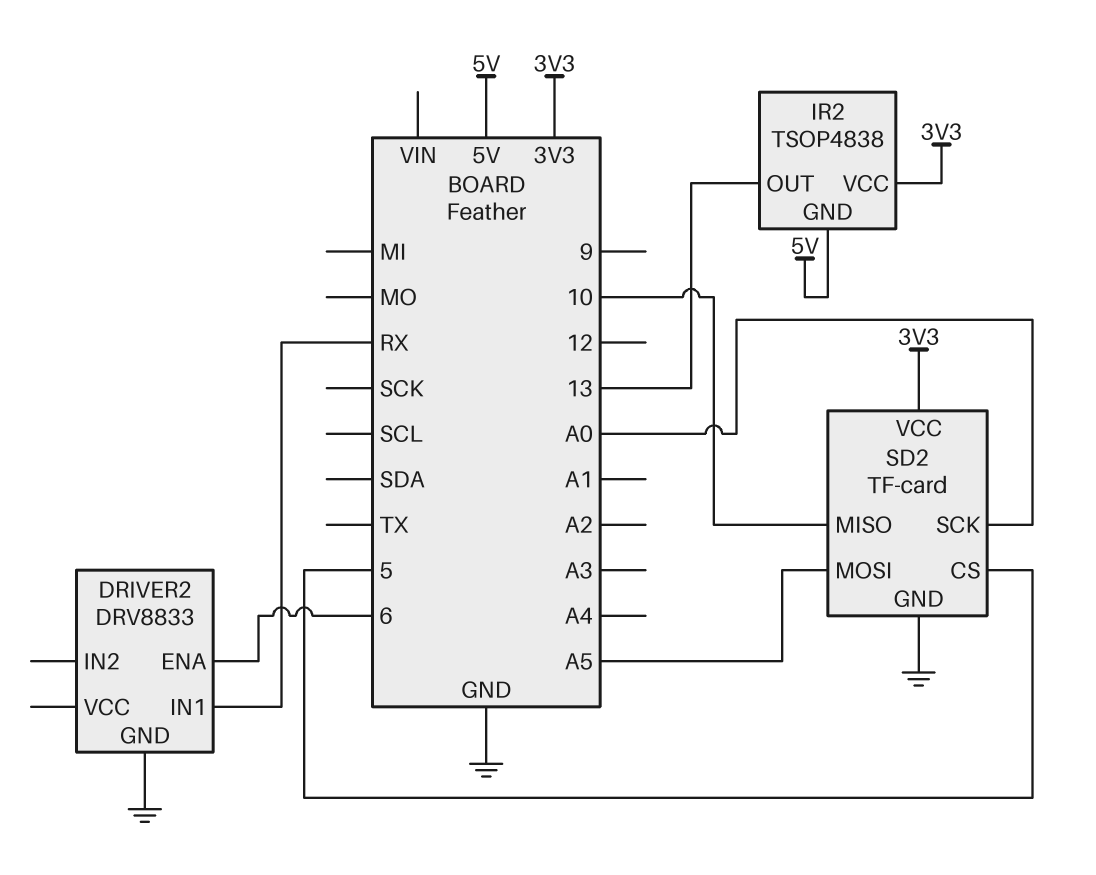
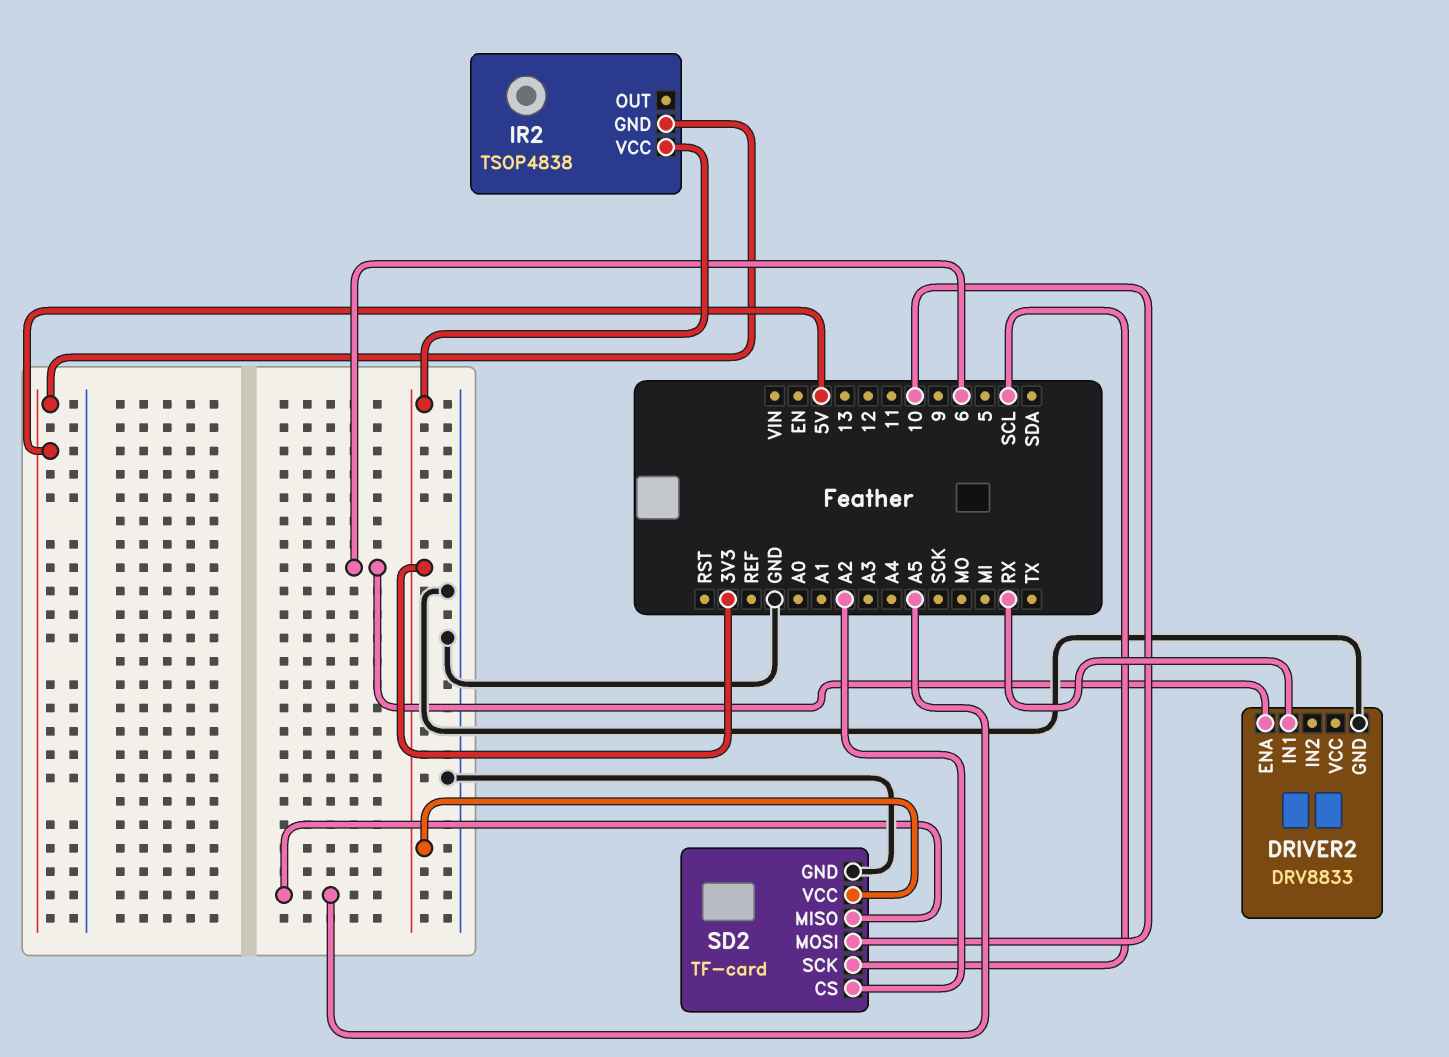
IR2 pin OUT: 13 -> none
SD2 pin CS: 5 -> A2
SD2 pin MISO: 10 -> A5
SD2 pin MOSI: A5 -> 10
SD2 pin SCK: A0 -> SCL

